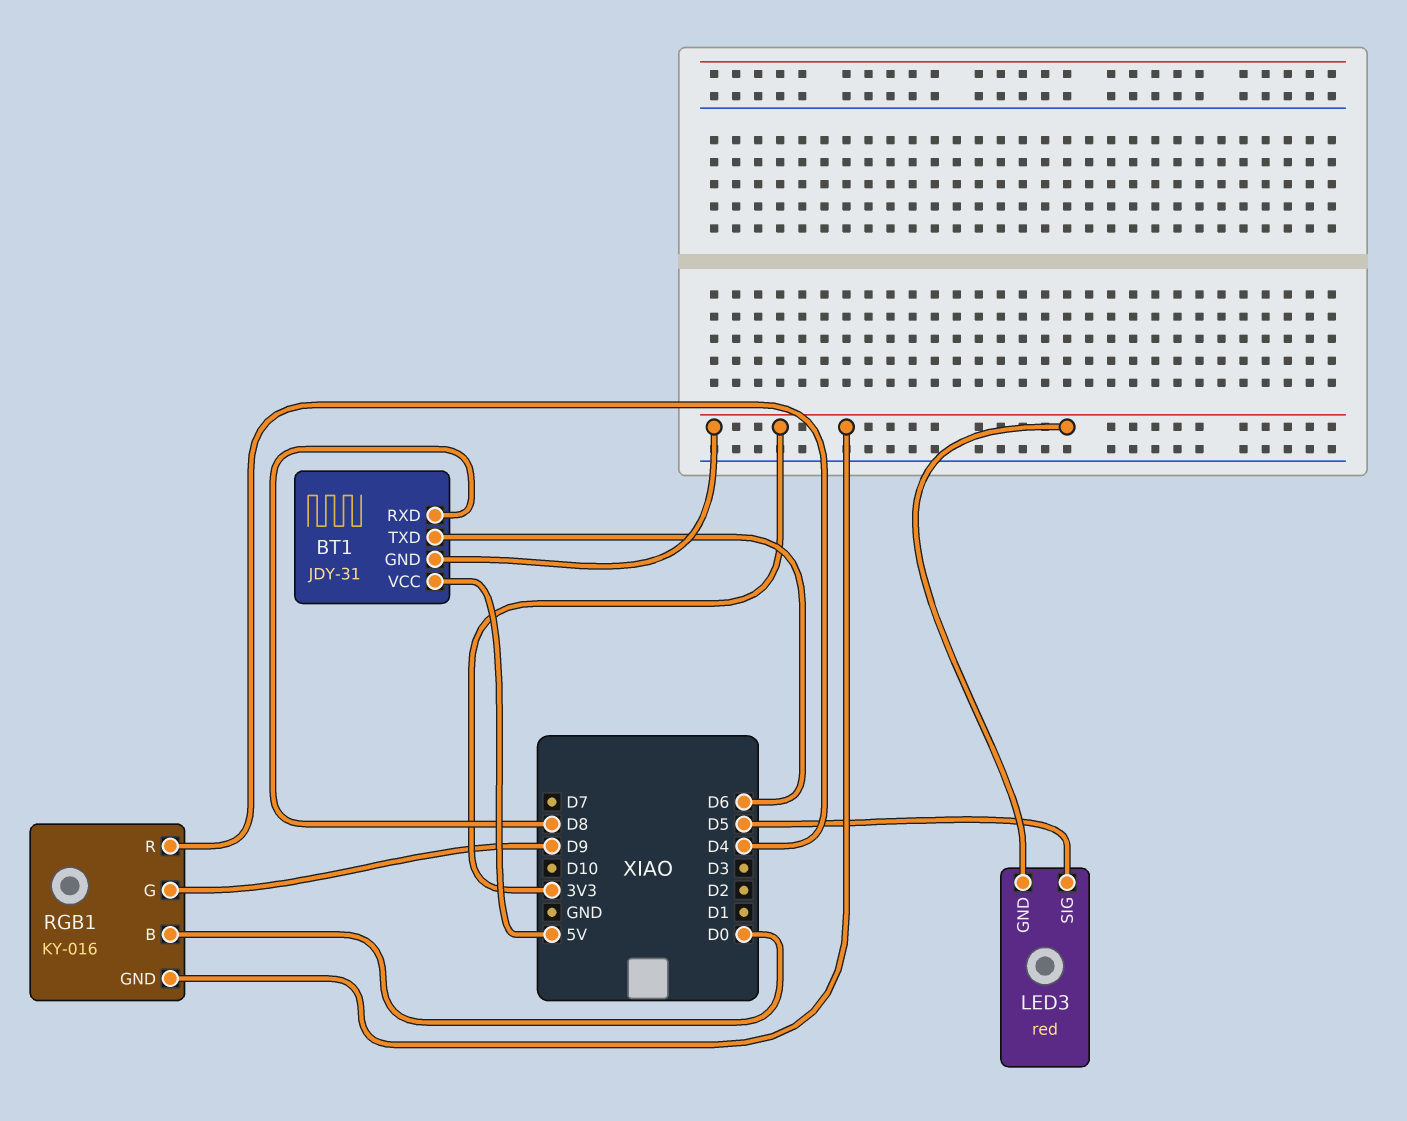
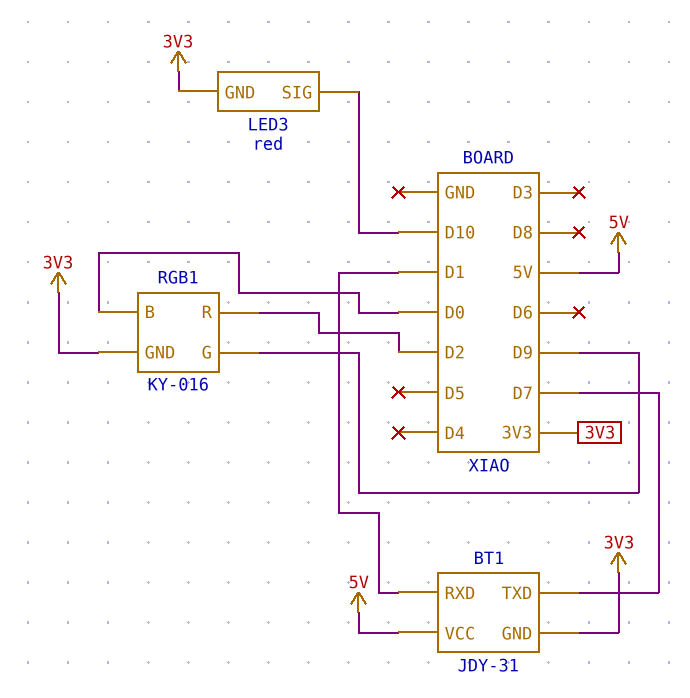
BT1 pin RXD: D8 -> D1
BT1 pin TXD: D6 -> D7
LED3 pin SIG: D5 -> D10
RGB1 pin R: D4 -> D2

